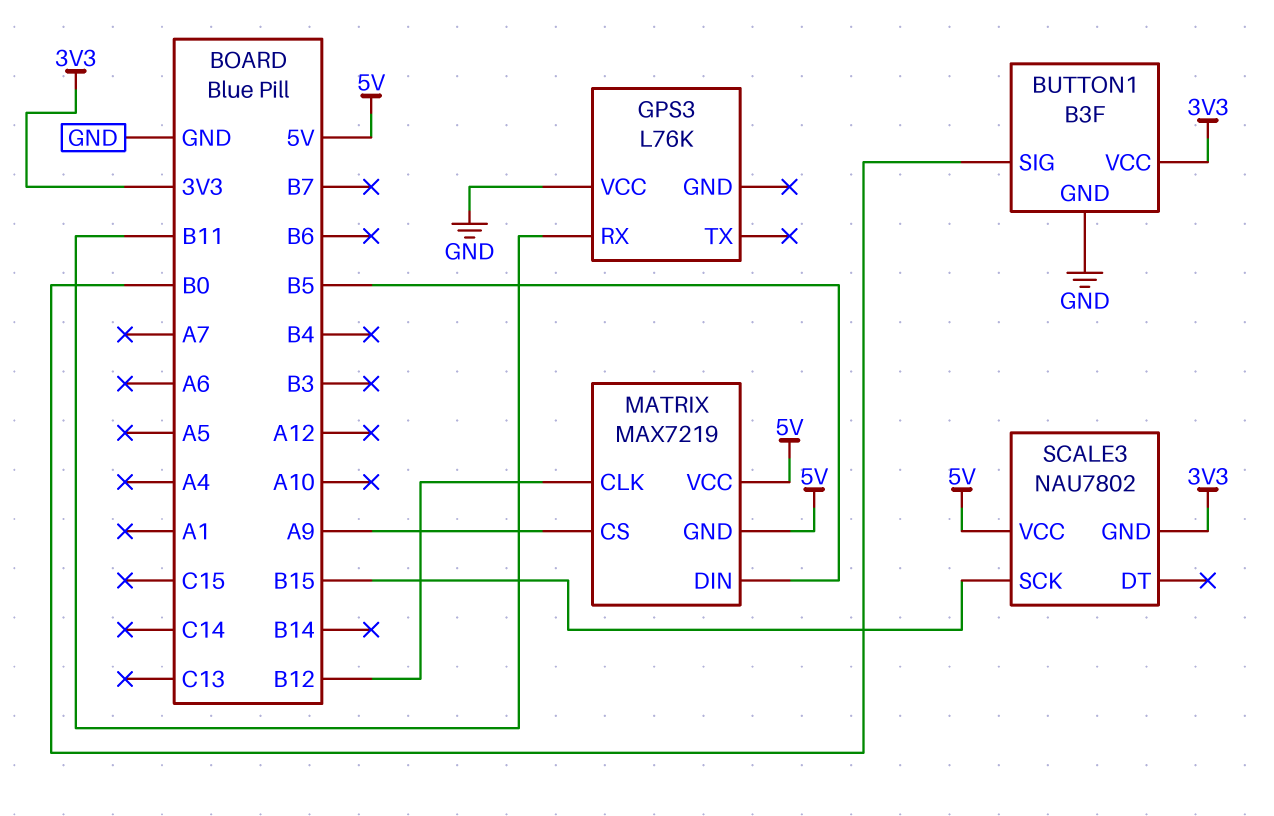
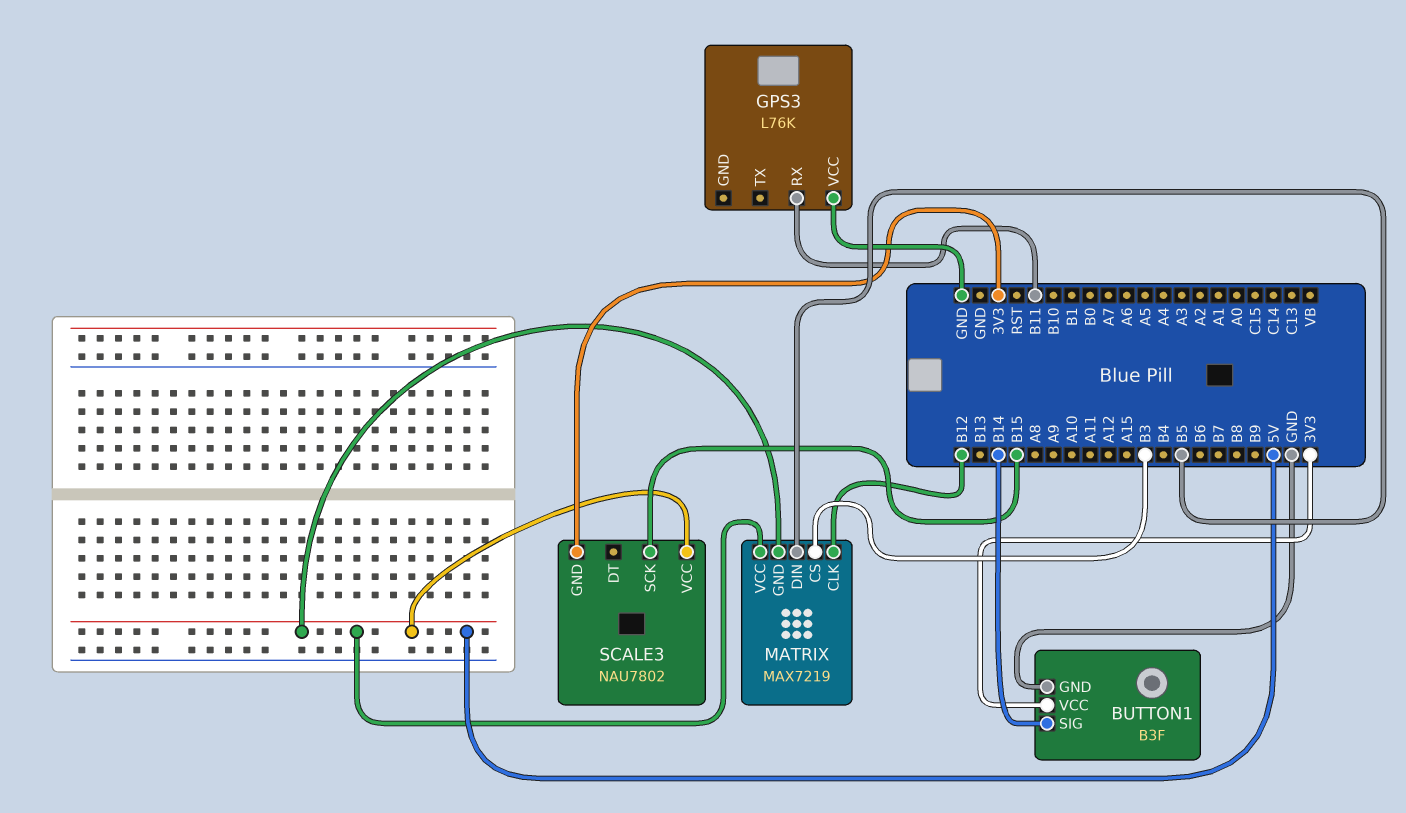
BUTTON1 pin SIG: B0 -> B14
MATRIX pin CS: A9 -> B3

